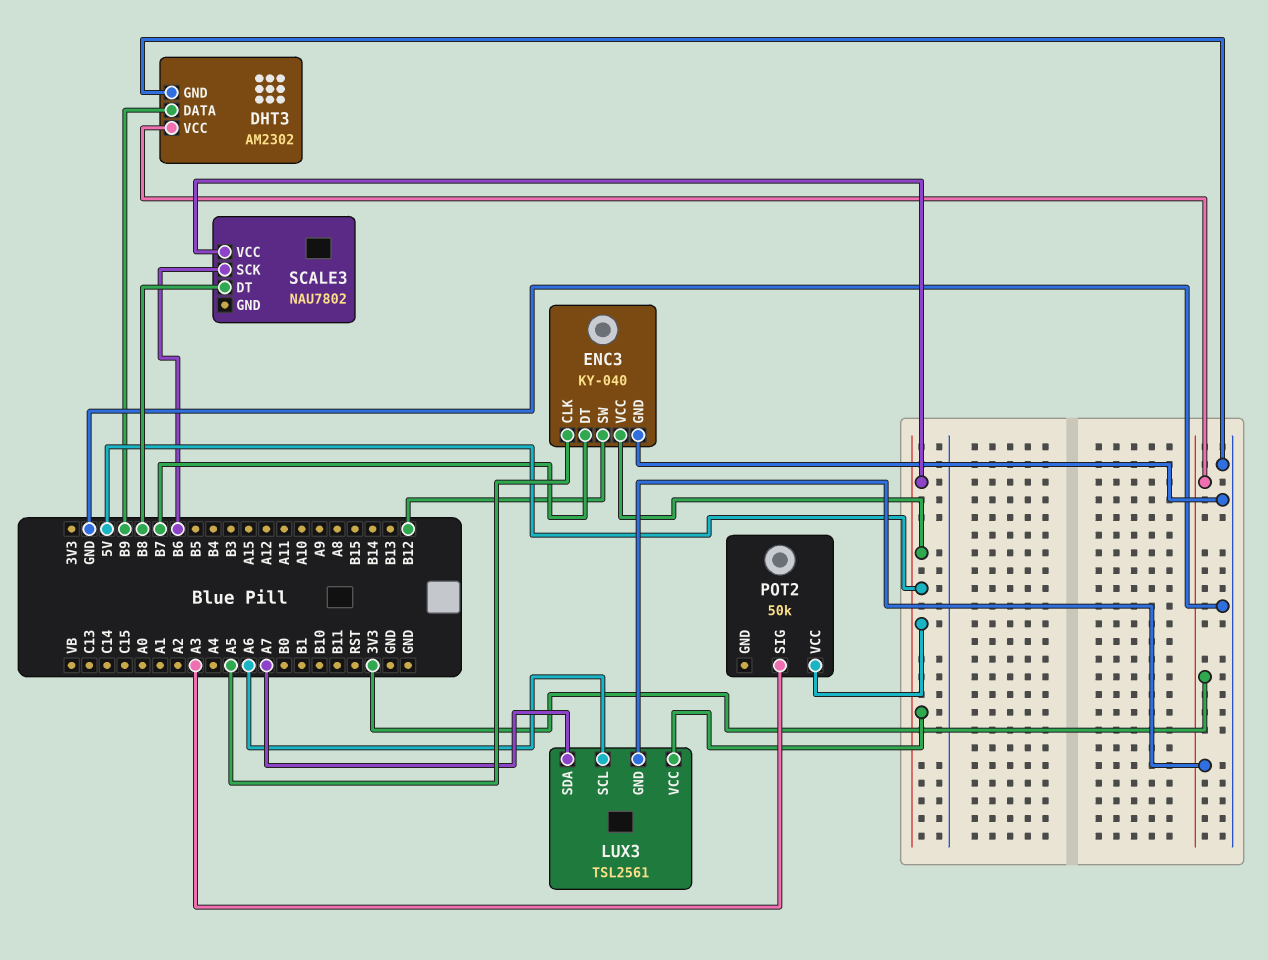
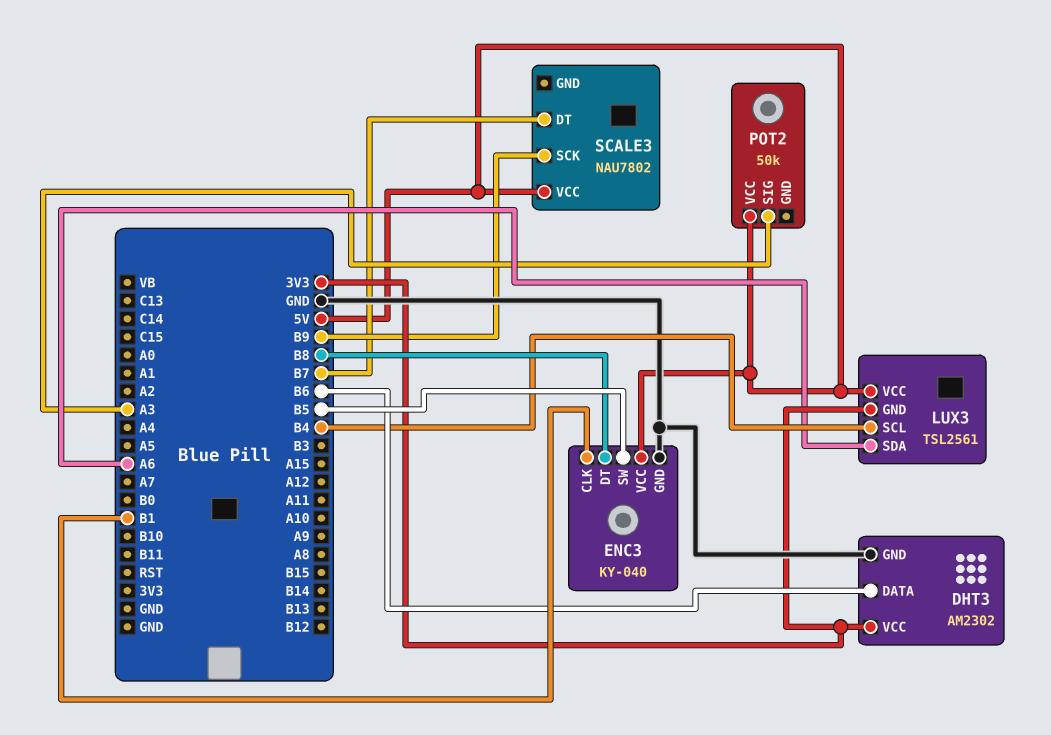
DHT3 pin DATA: B9 -> B6
ENC3 pin CLK: A5 -> B1
ENC3 pin DT: B7 -> B8
ENC3 pin SW: B12 -> B5
LUX3 pin SCL: A6 -> B4
LUX3 pin SDA: A7 -> A6
SCALE3 pin DT: B8 -> B7
SCALE3 pin SCK: B6 -> B9

